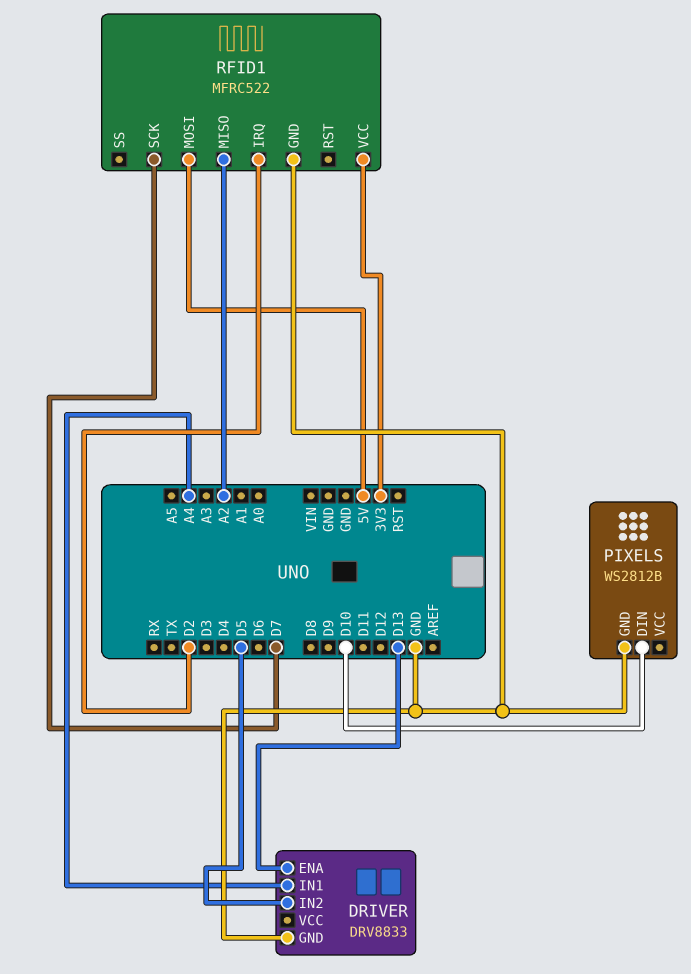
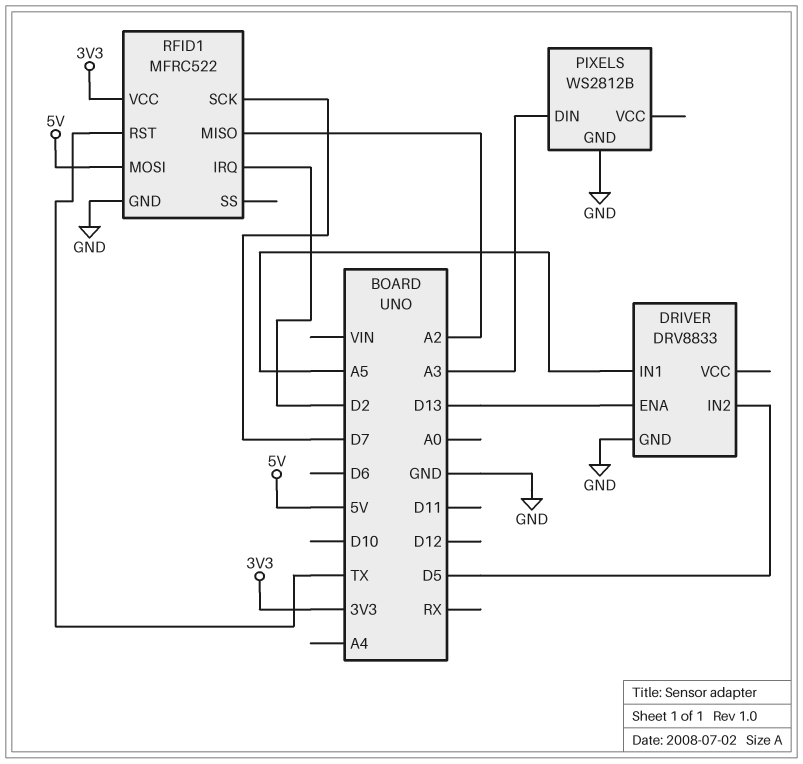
DRIVER pin IN1: A4 -> A5
PIXELS pin DIN: D10 -> A3
RFID1 pin RST: none -> TX

